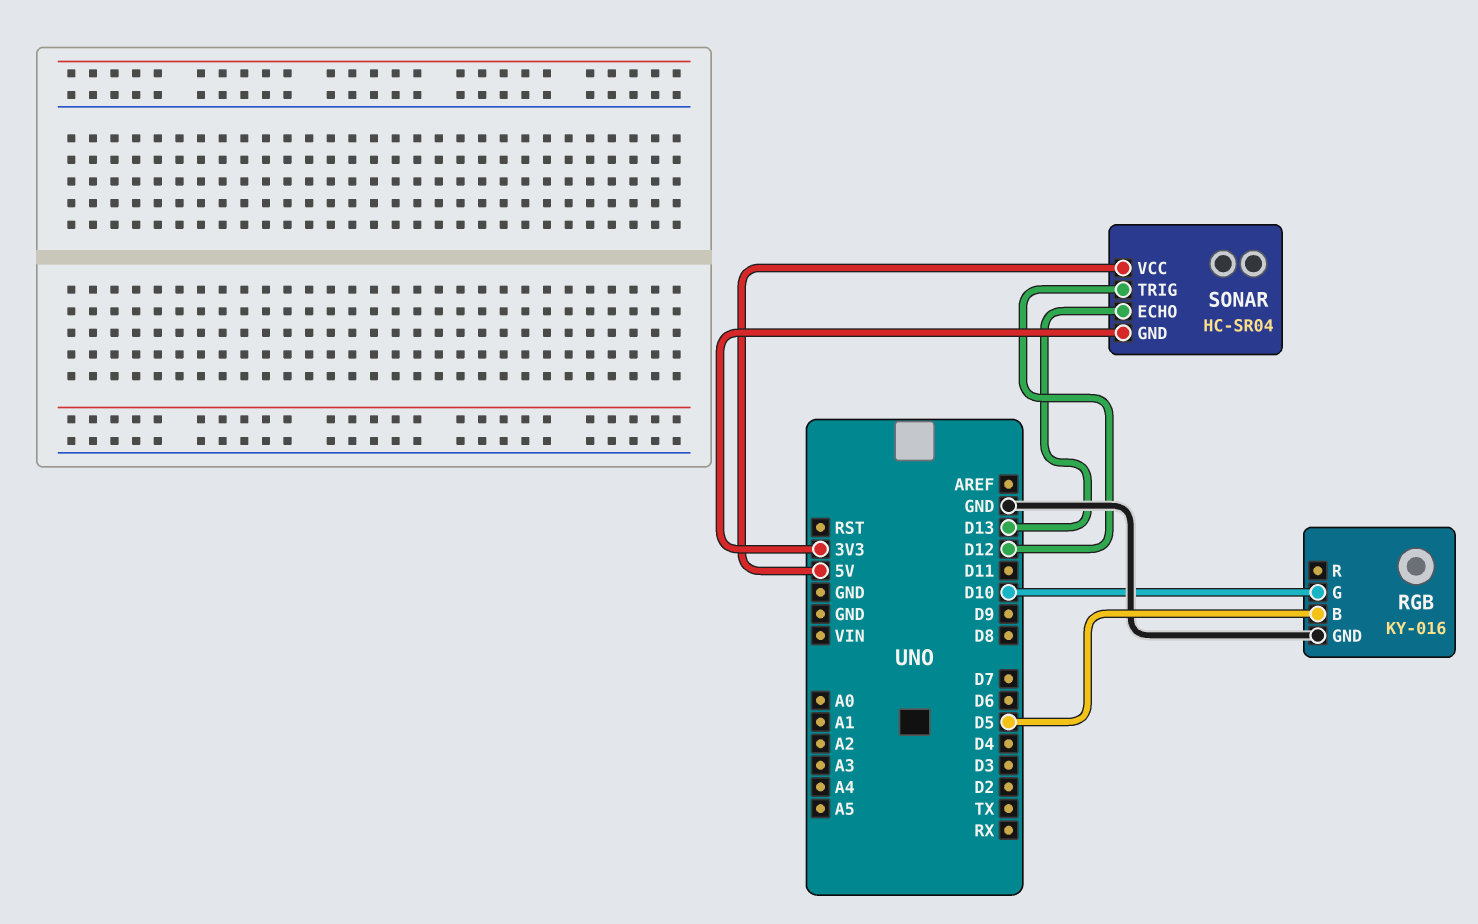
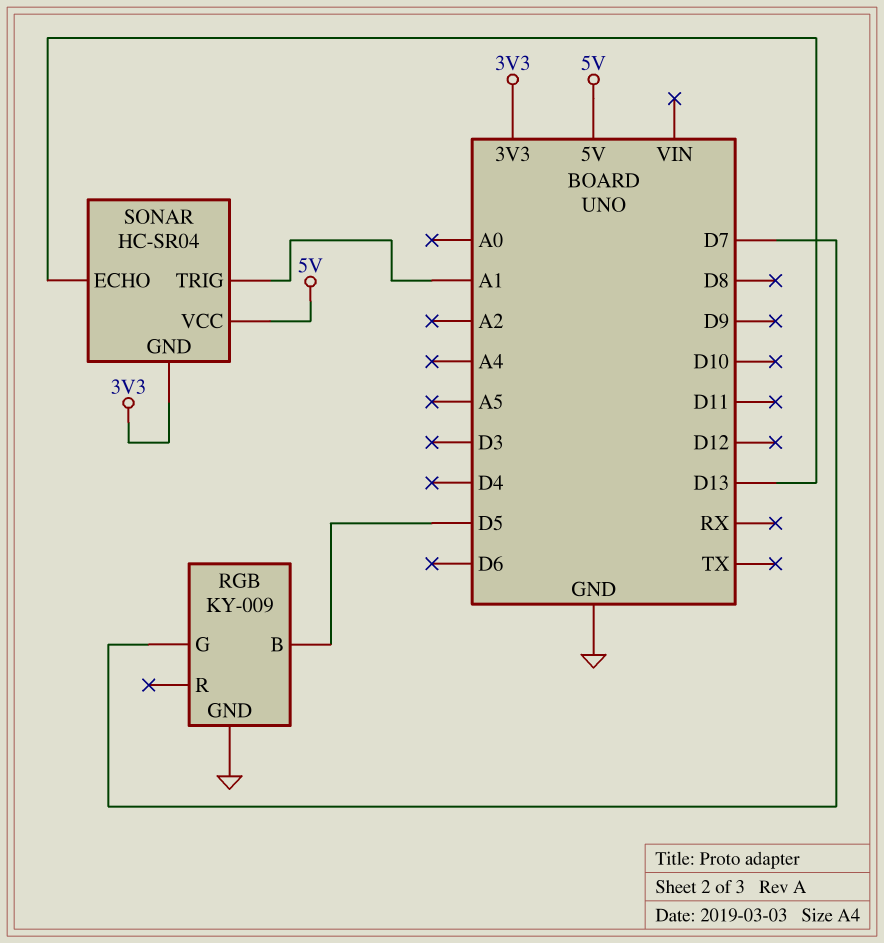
RGB: KY-016 -> KY-009
RGB pin G: D10 -> D7
SONAR pin TRIG: D12 -> A1

